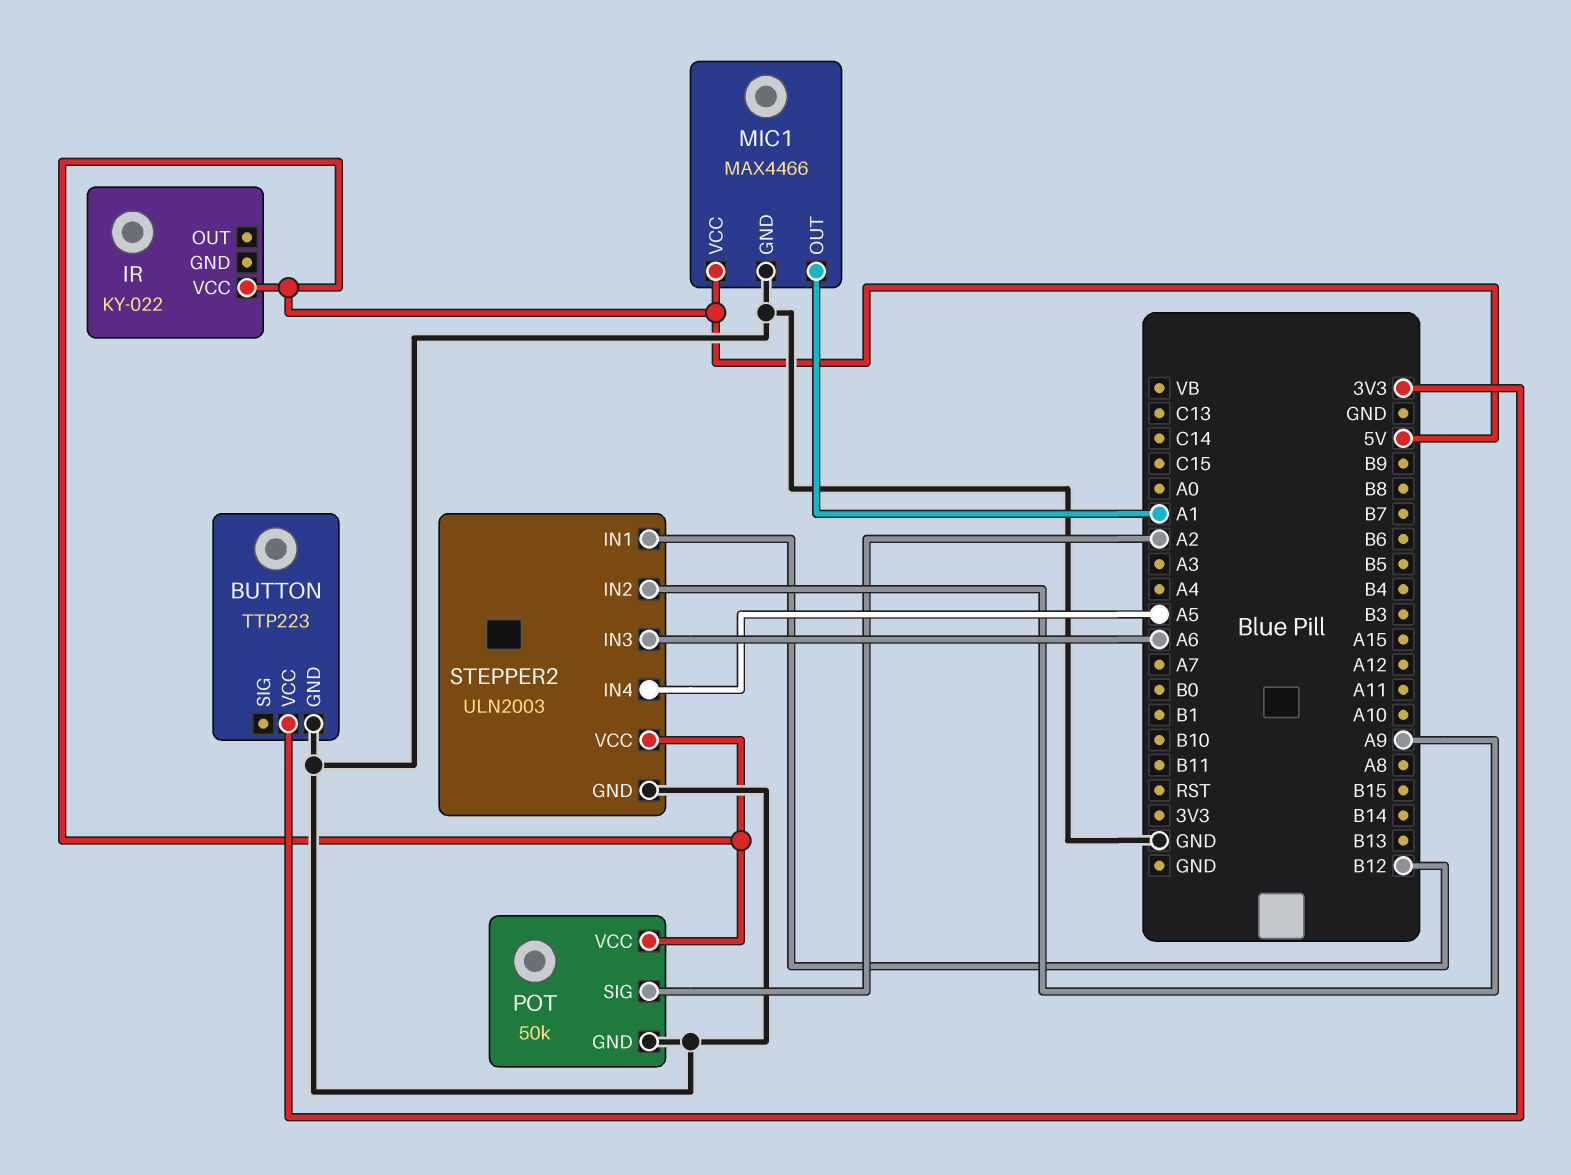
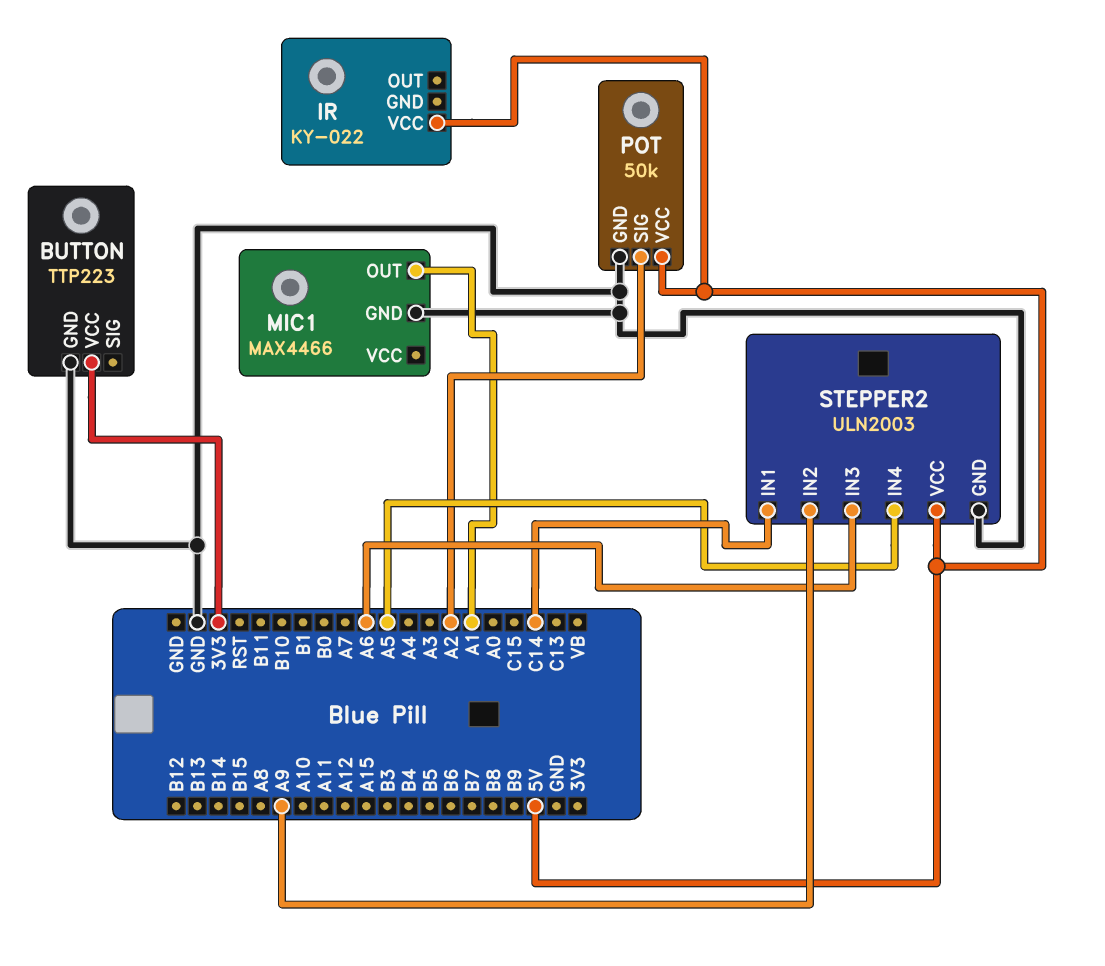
MIC1 pin VCC: 5V -> none
STEPPER2 pin IN1: B12 -> C14

